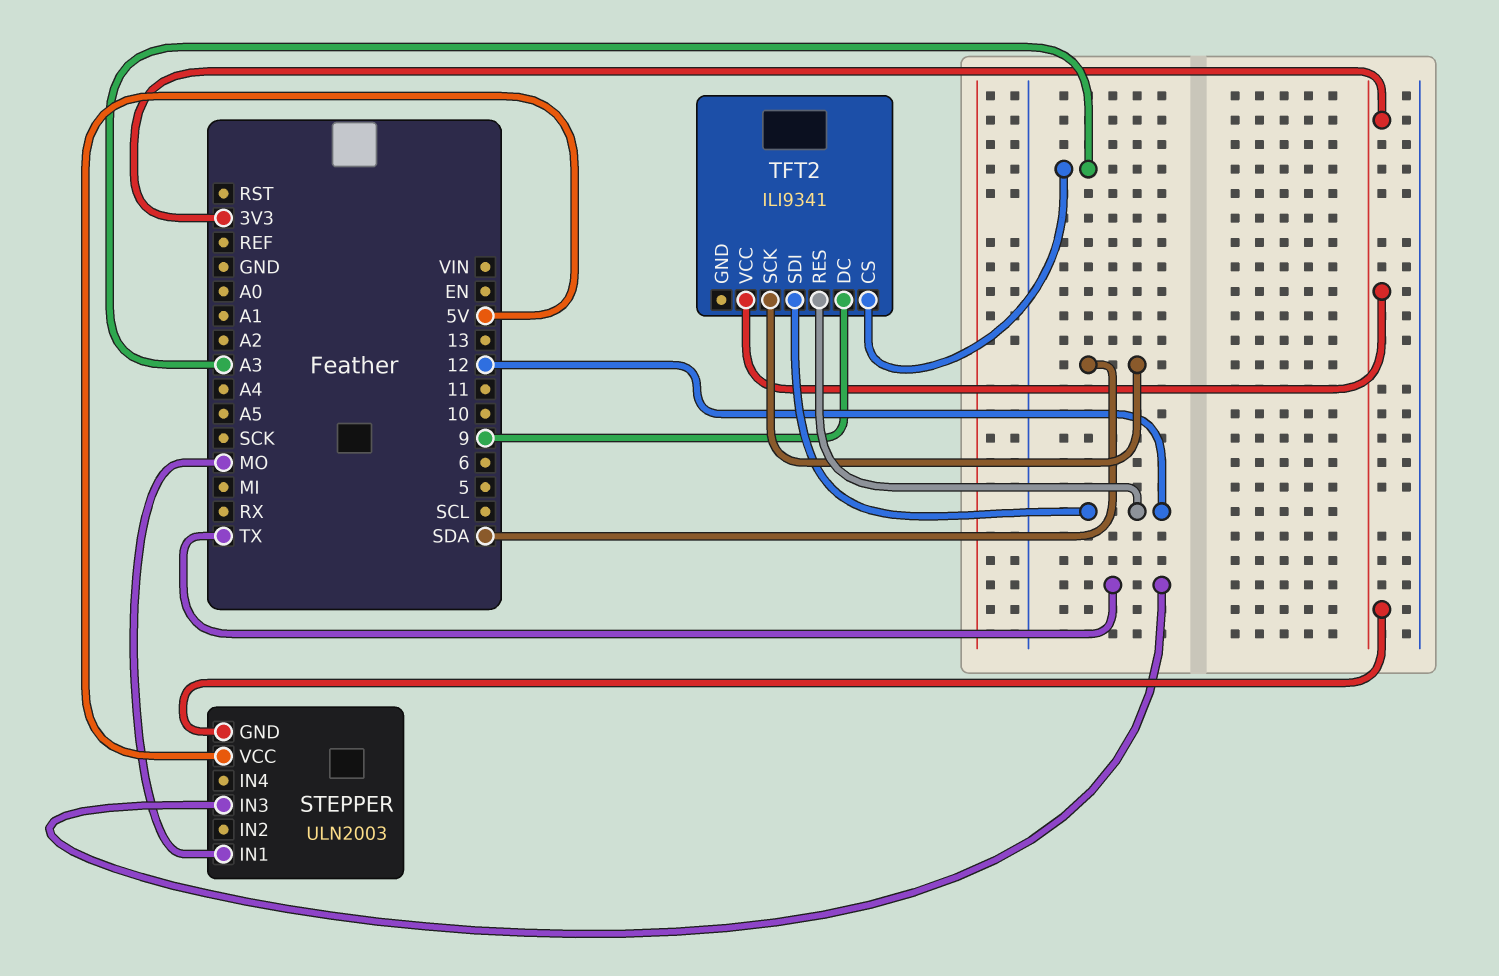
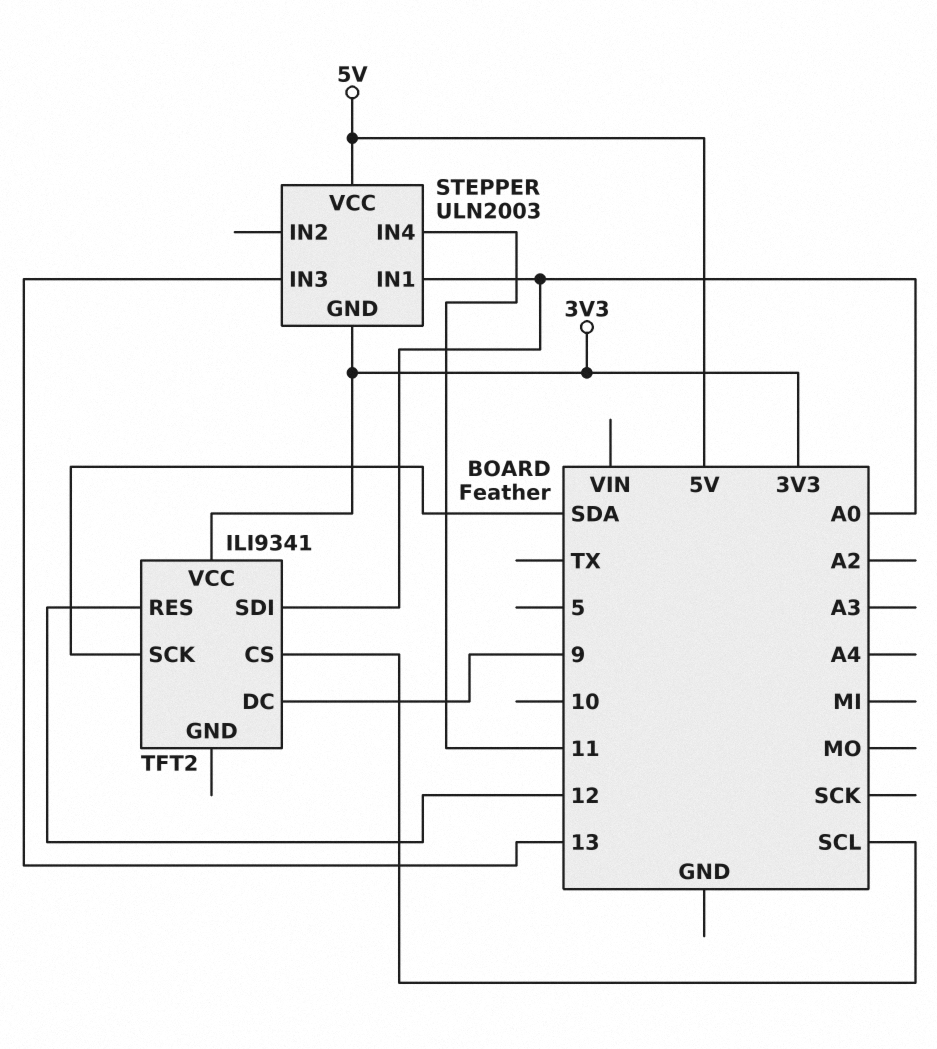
STEPPER pin IN1: MO -> A0
STEPPER pin IN3: TX -> 13
STEPPER pin IN4: none -> 11
TFT2 pin CS: A3 -> SCL
TFT2 pin SDI: 12 -> A0

